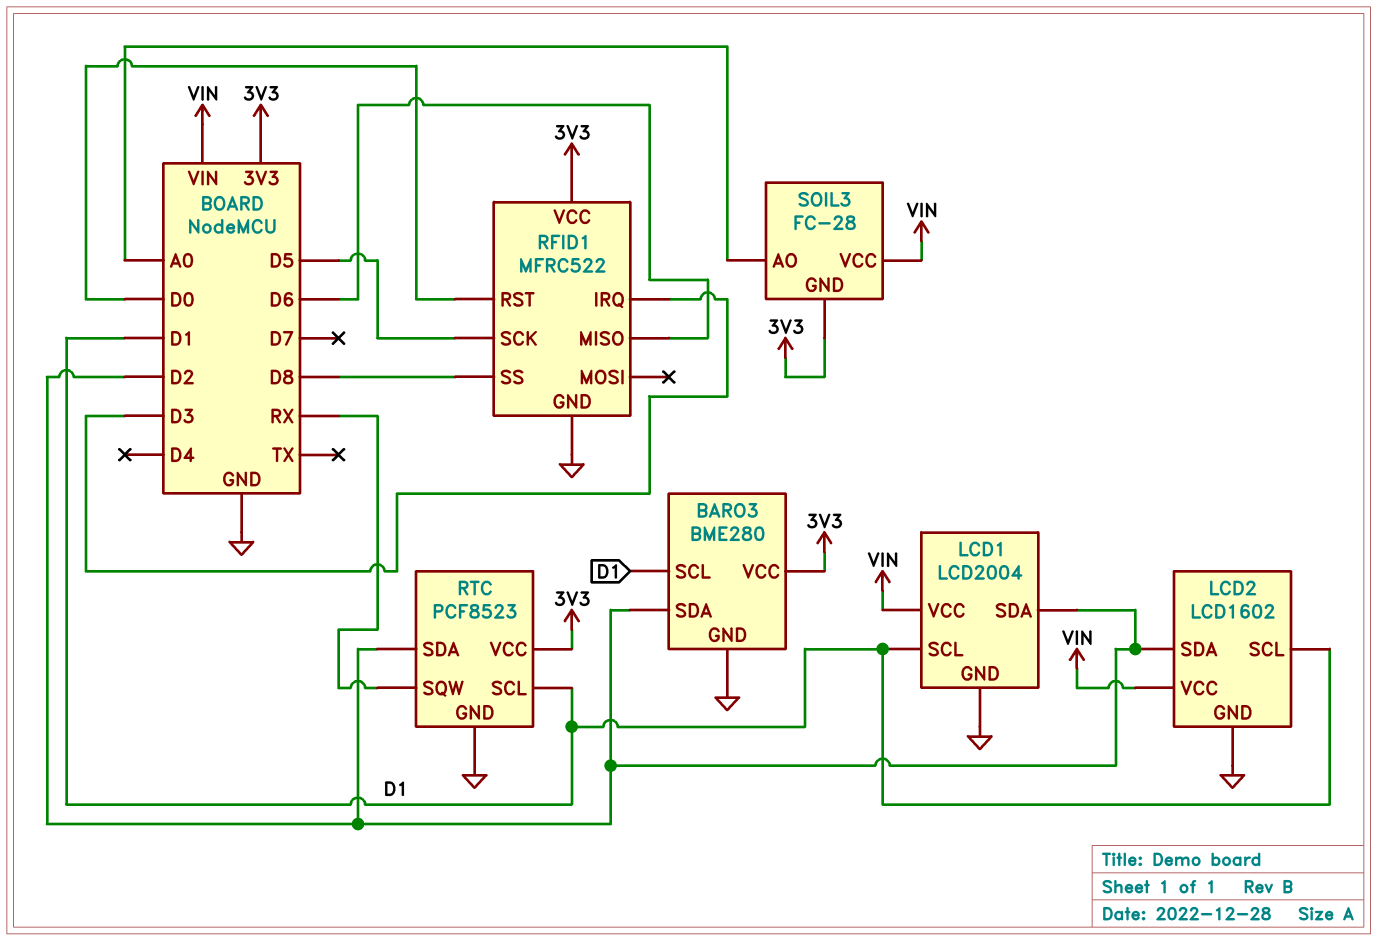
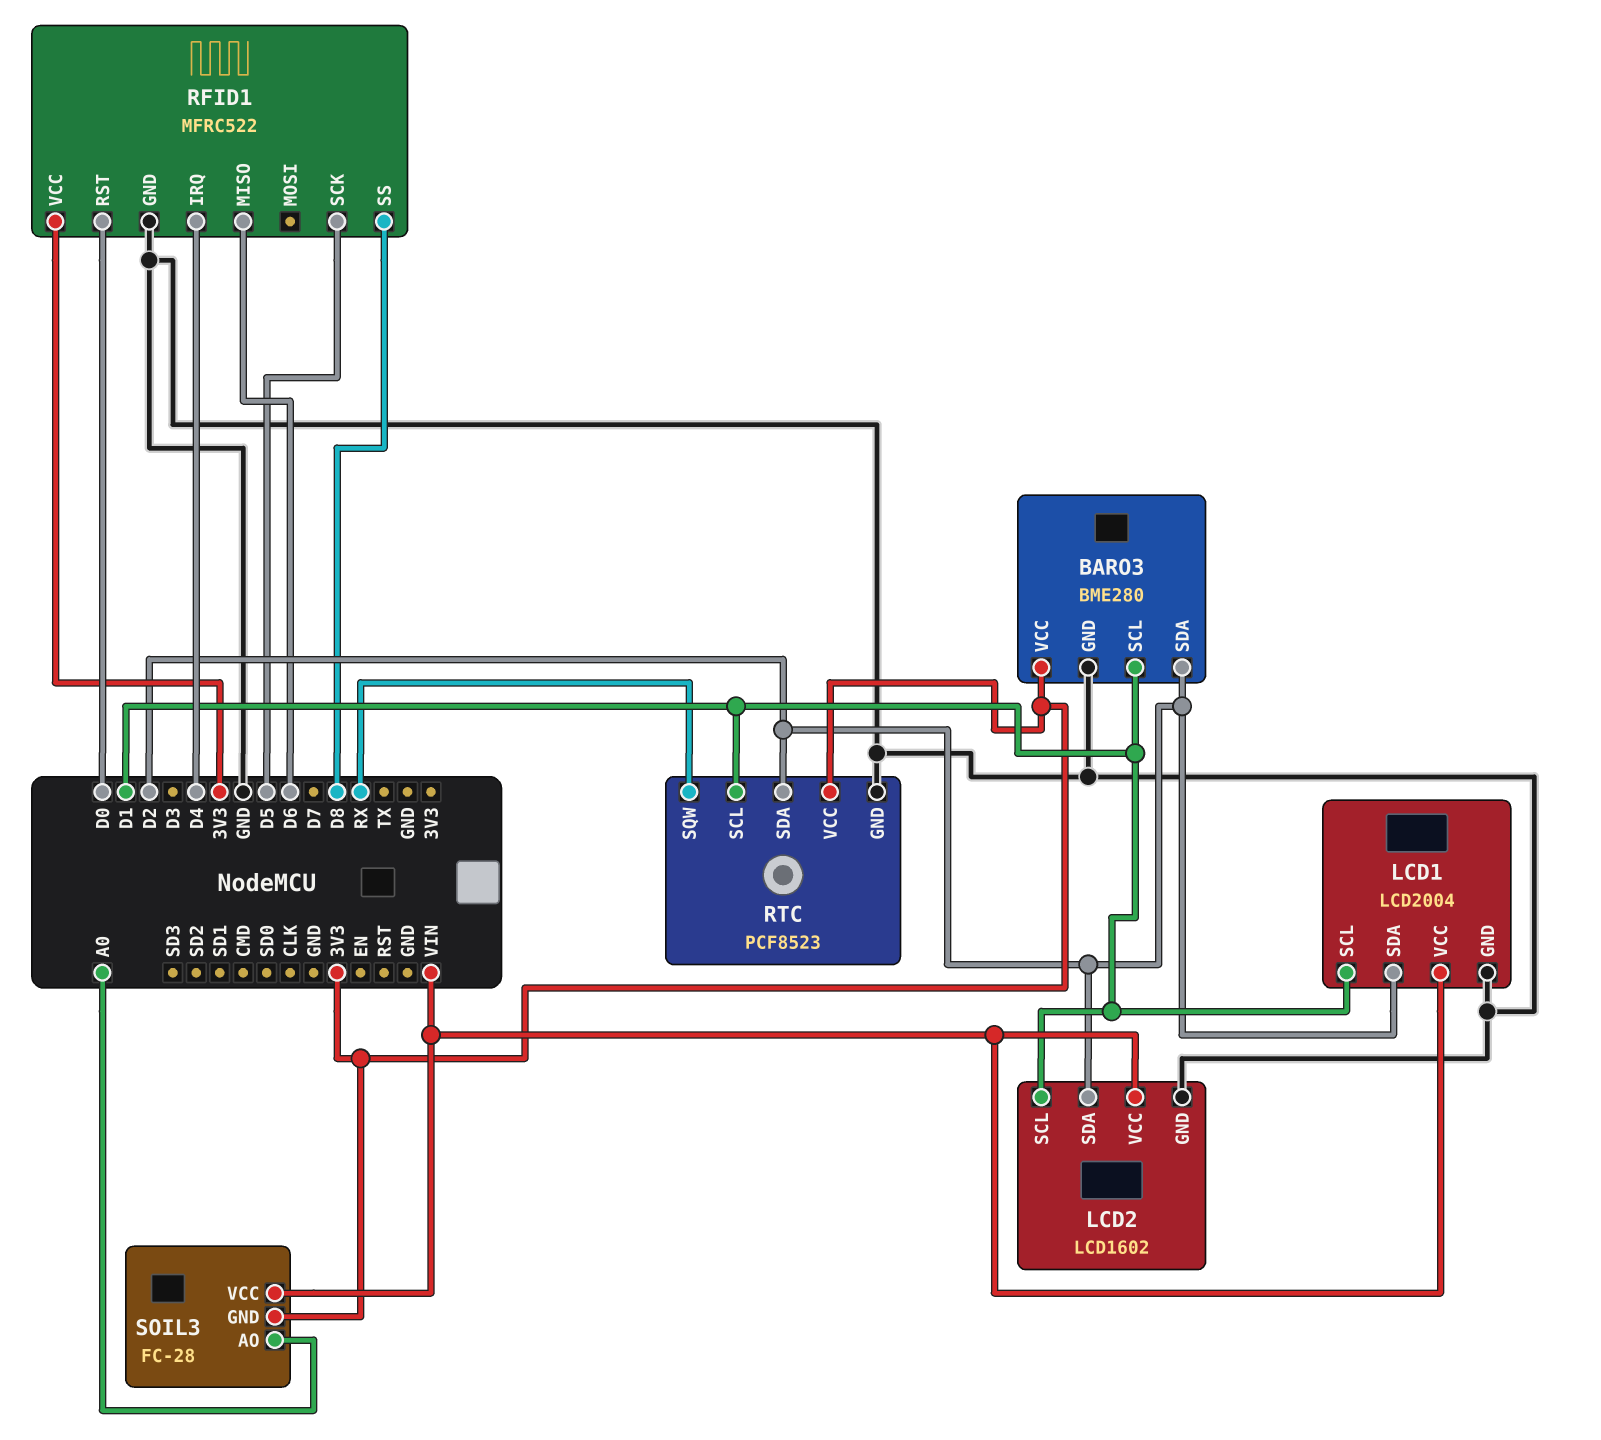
RFID1 pin IRQ: D3 -> D4

